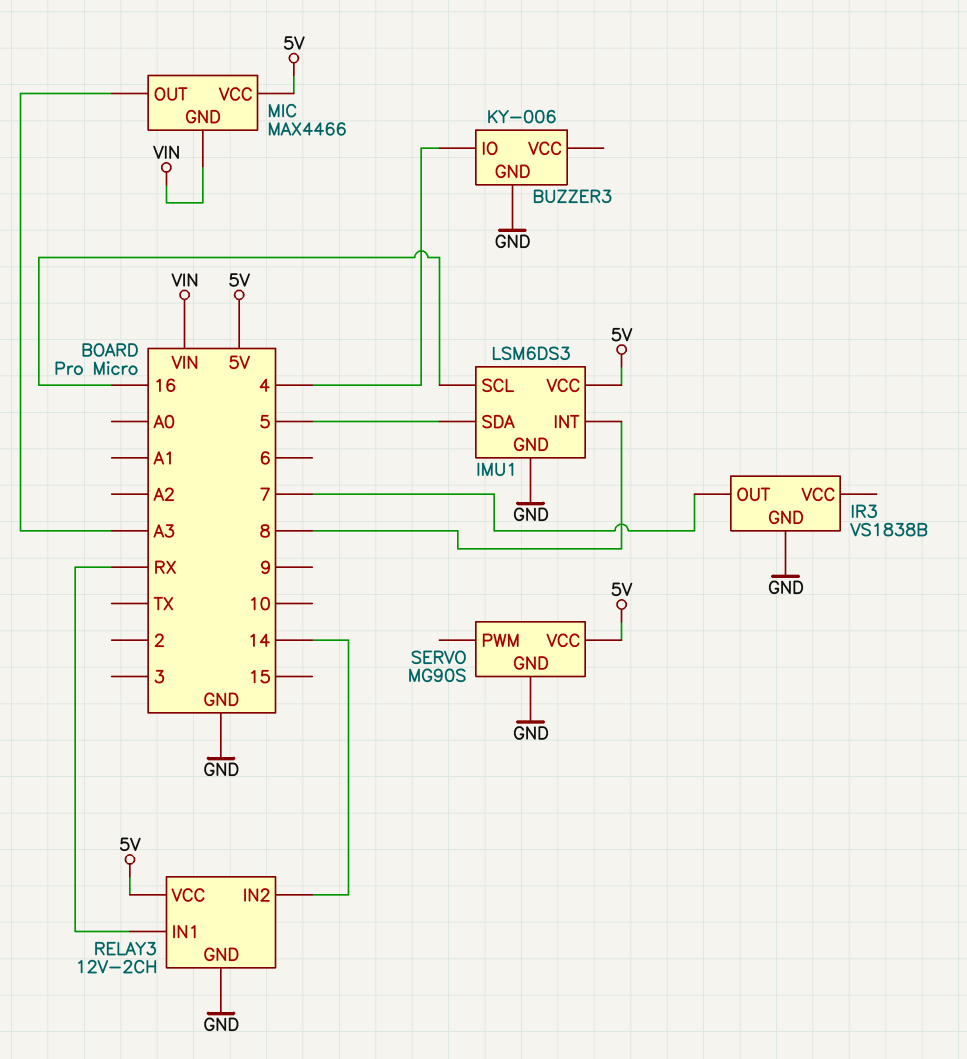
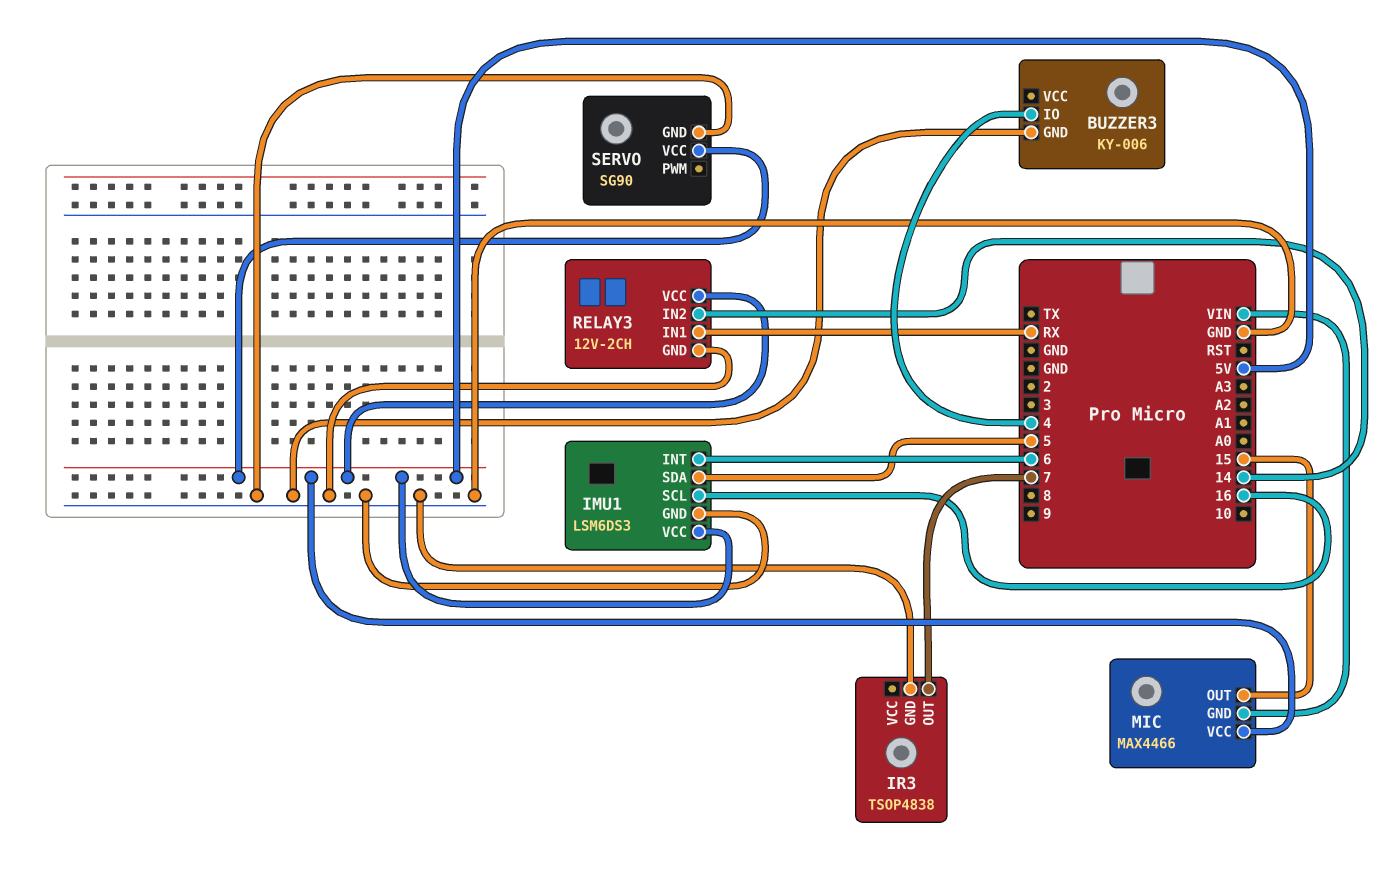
IMU1 pin INT: 8 -> 6
IR3: VS1838B -> TSOP4838
MIC pin OUT: A3 -> 15
SERVO: MG90S -> SG90

